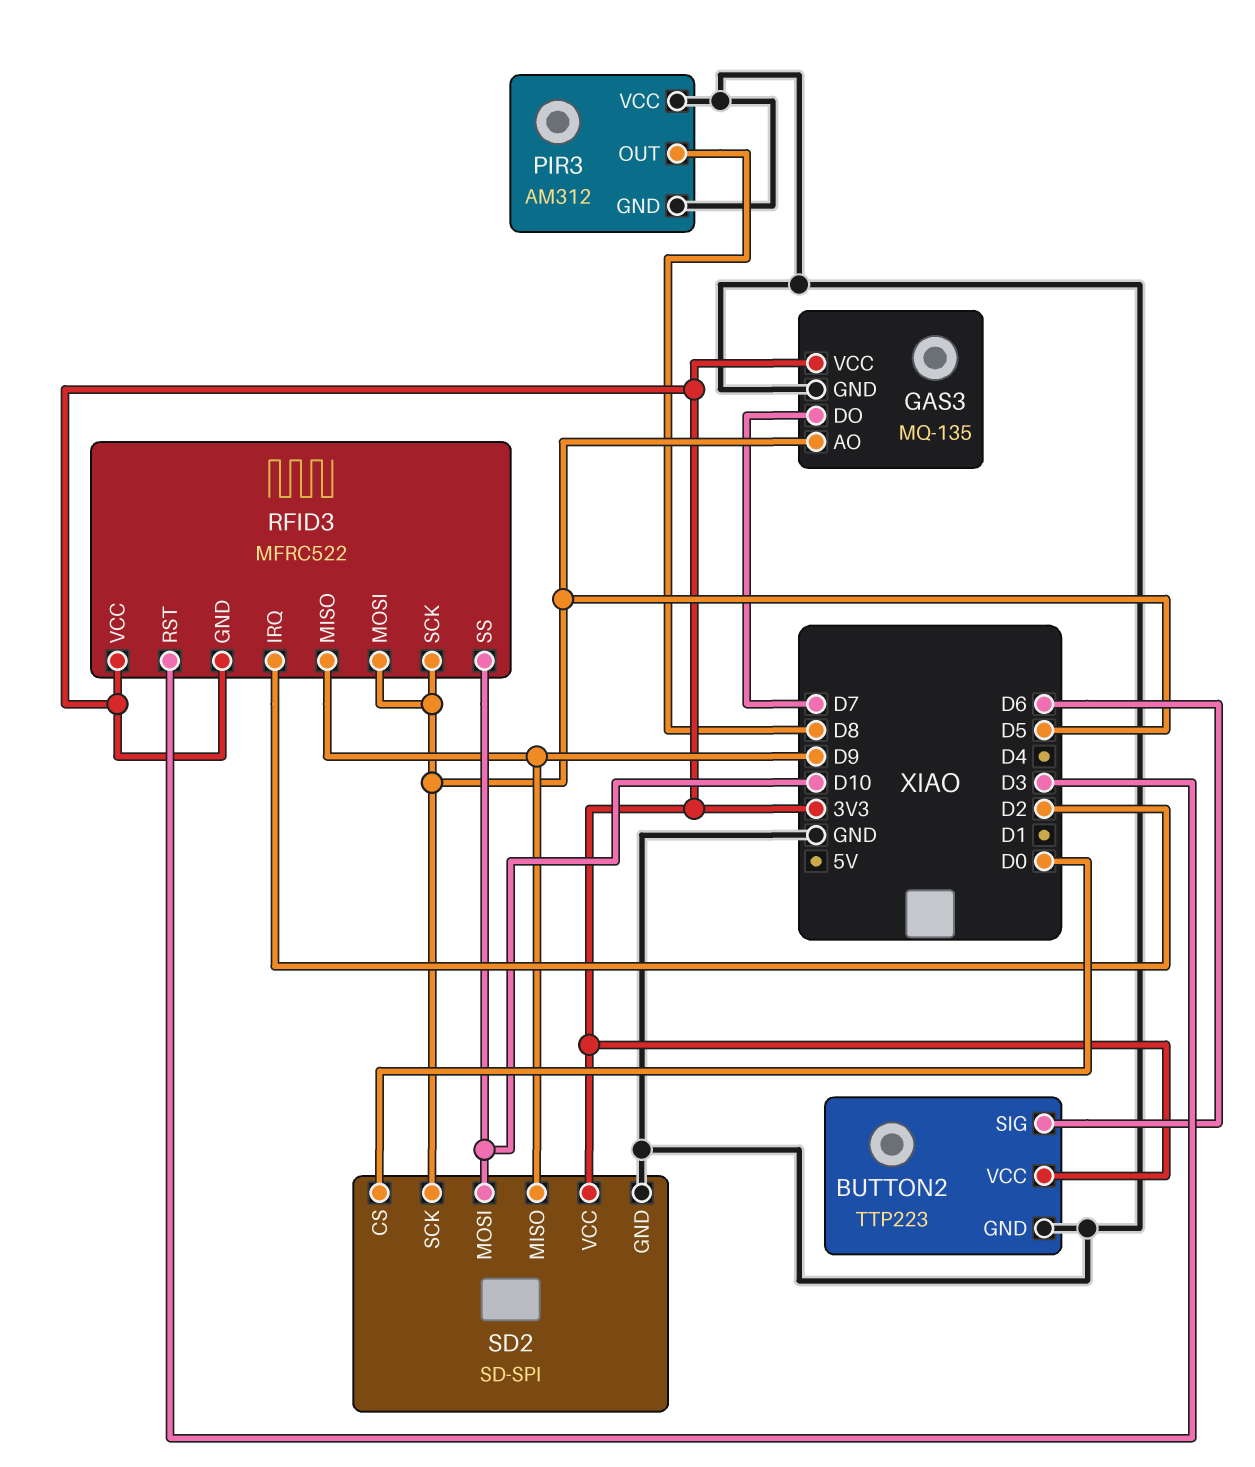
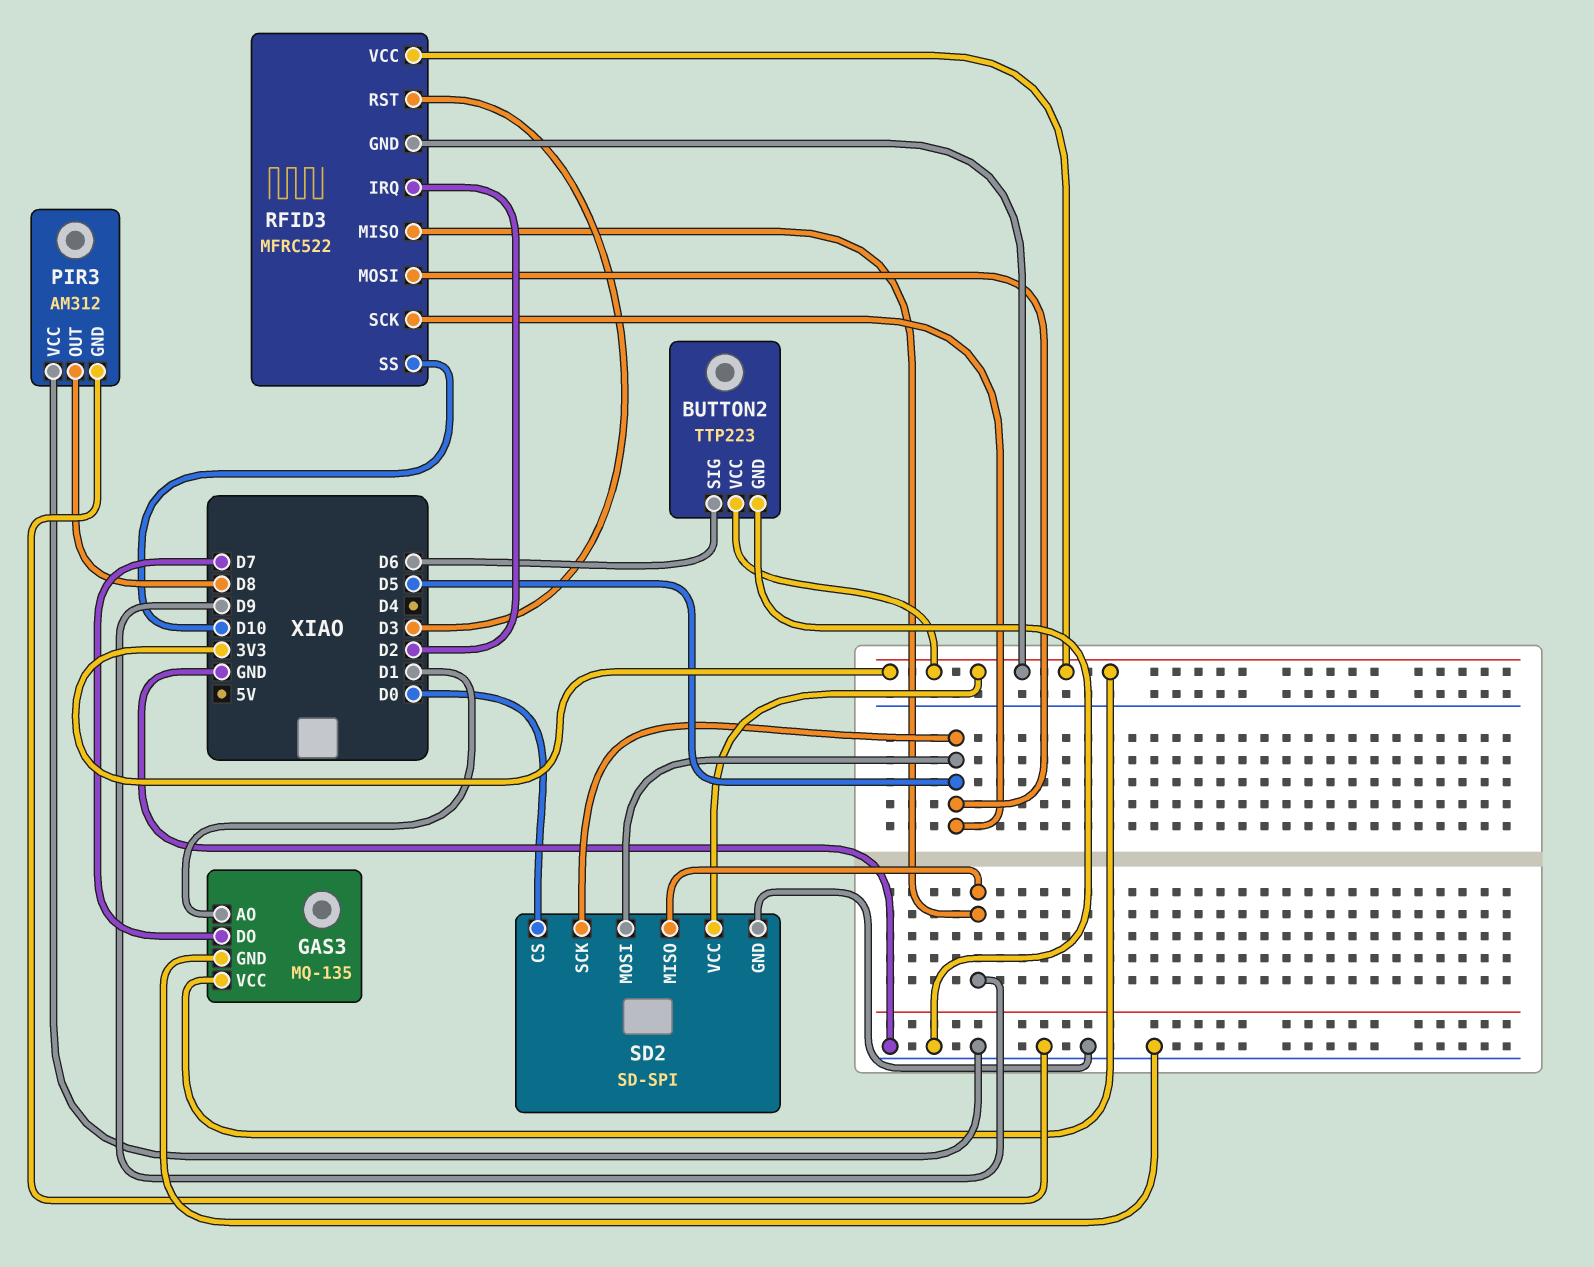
GAS3 pin AO: D5 -> D1
SD2 pin MOSI: D10 -> D5

